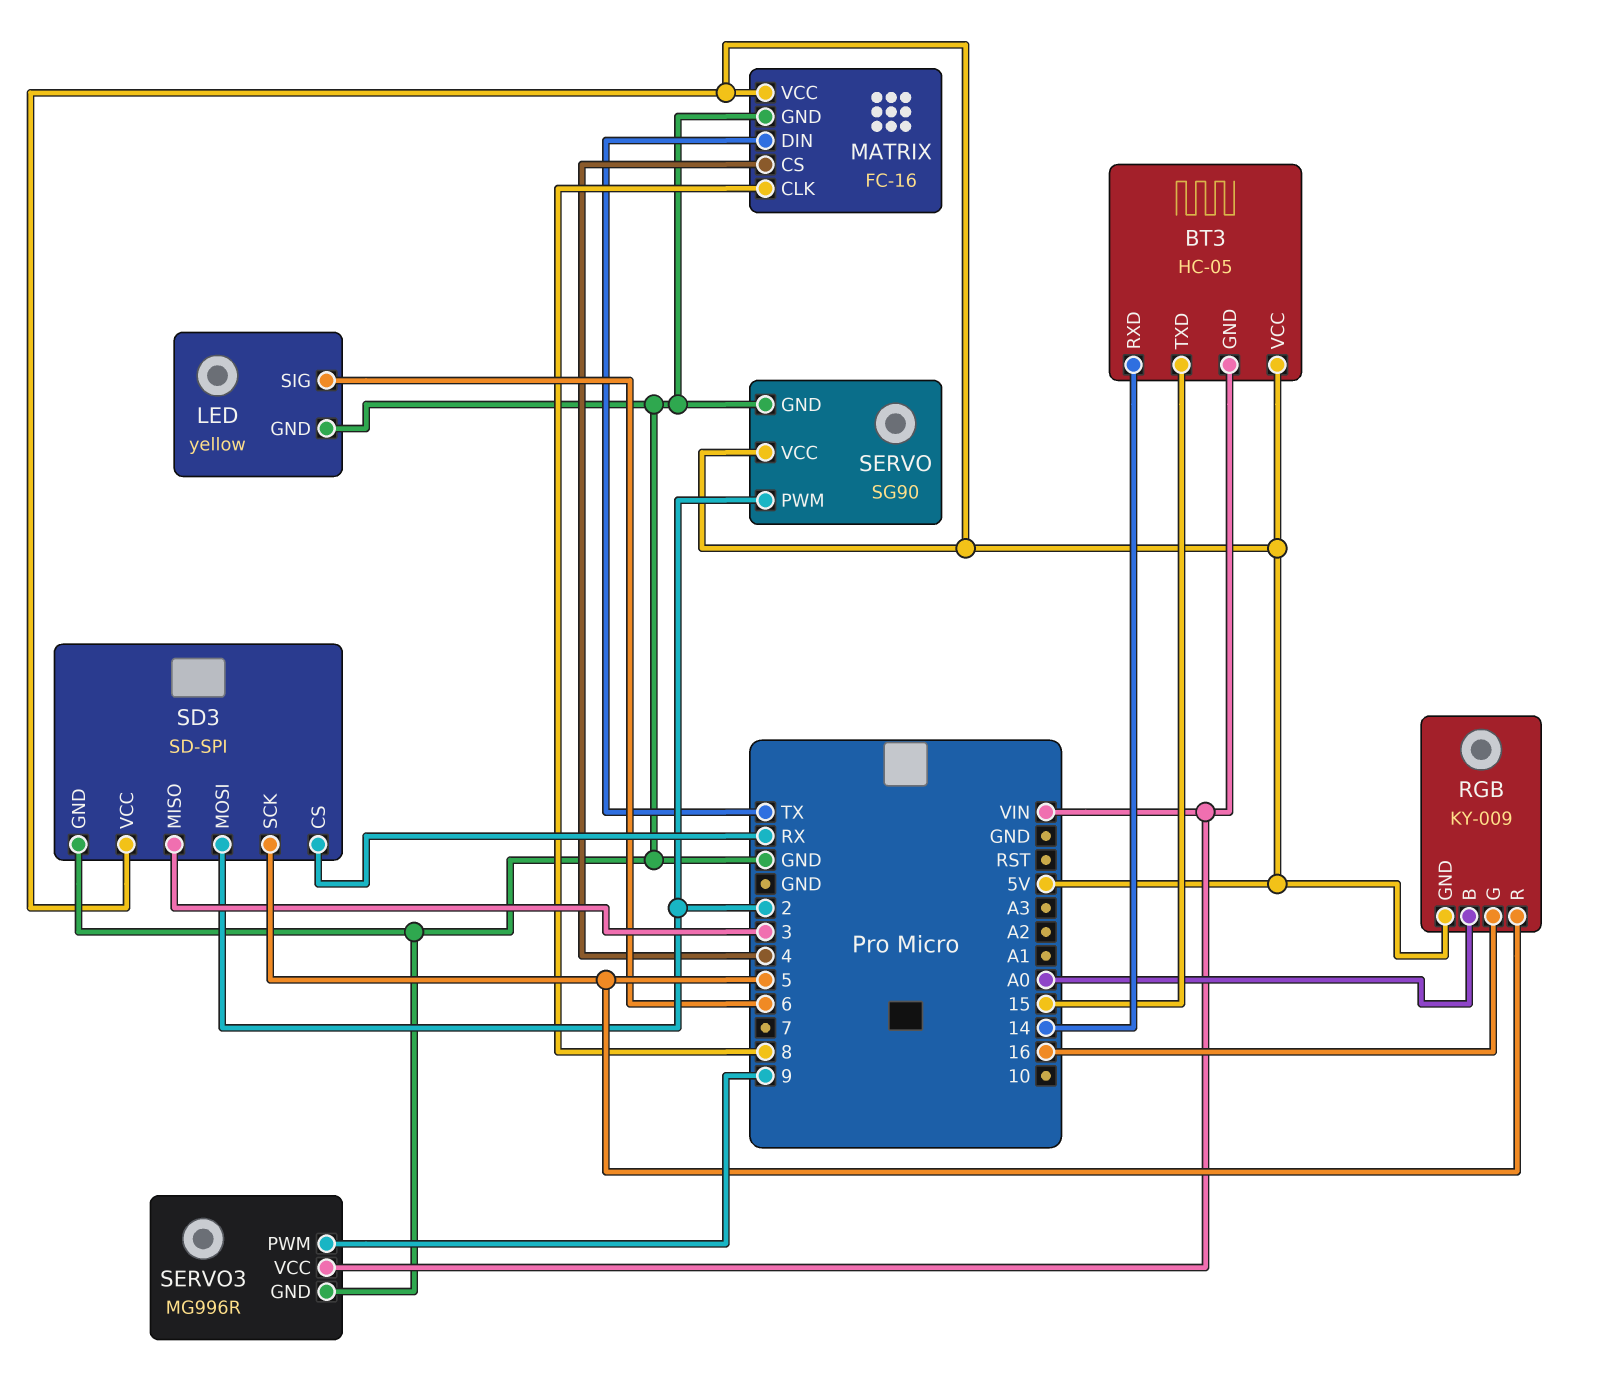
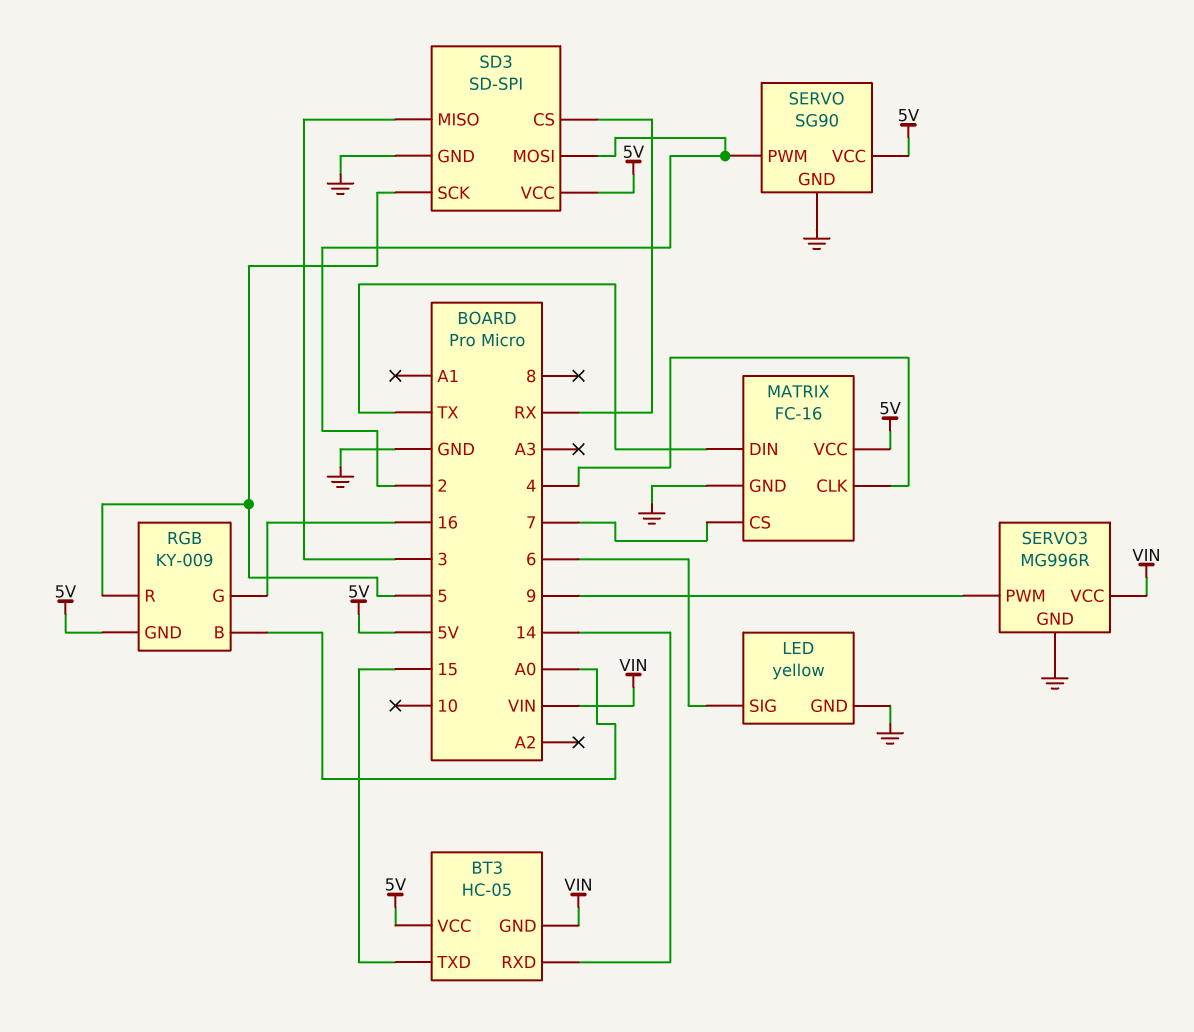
MATRIX pin CLK: 8 -> 4
MATRIX pin CS: 4 -> 7

